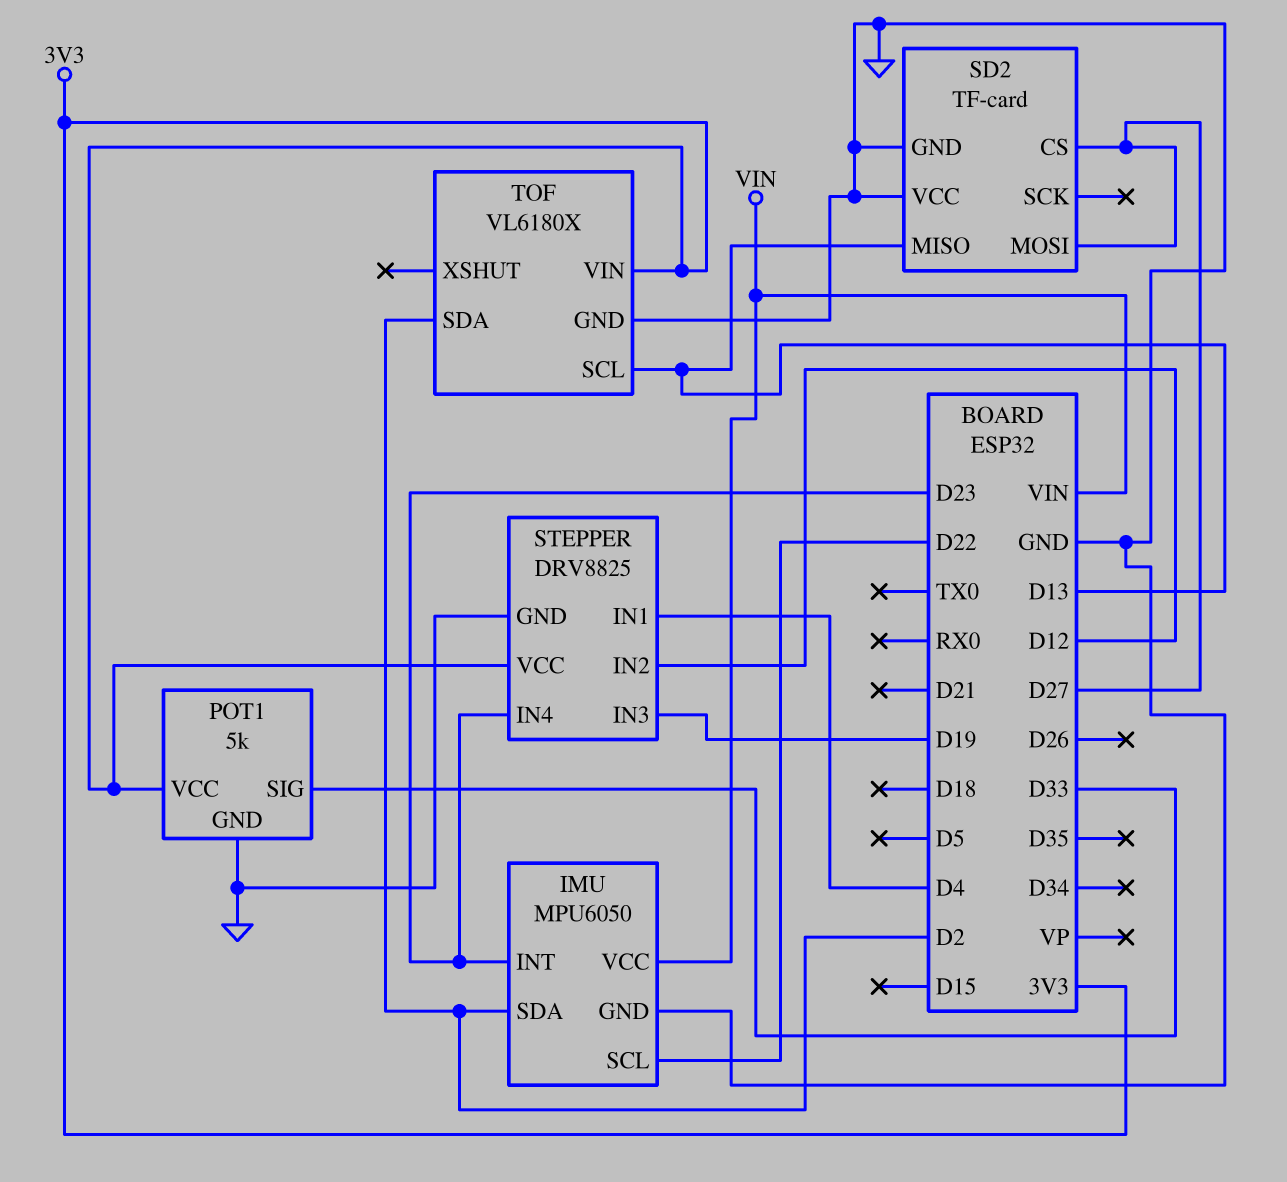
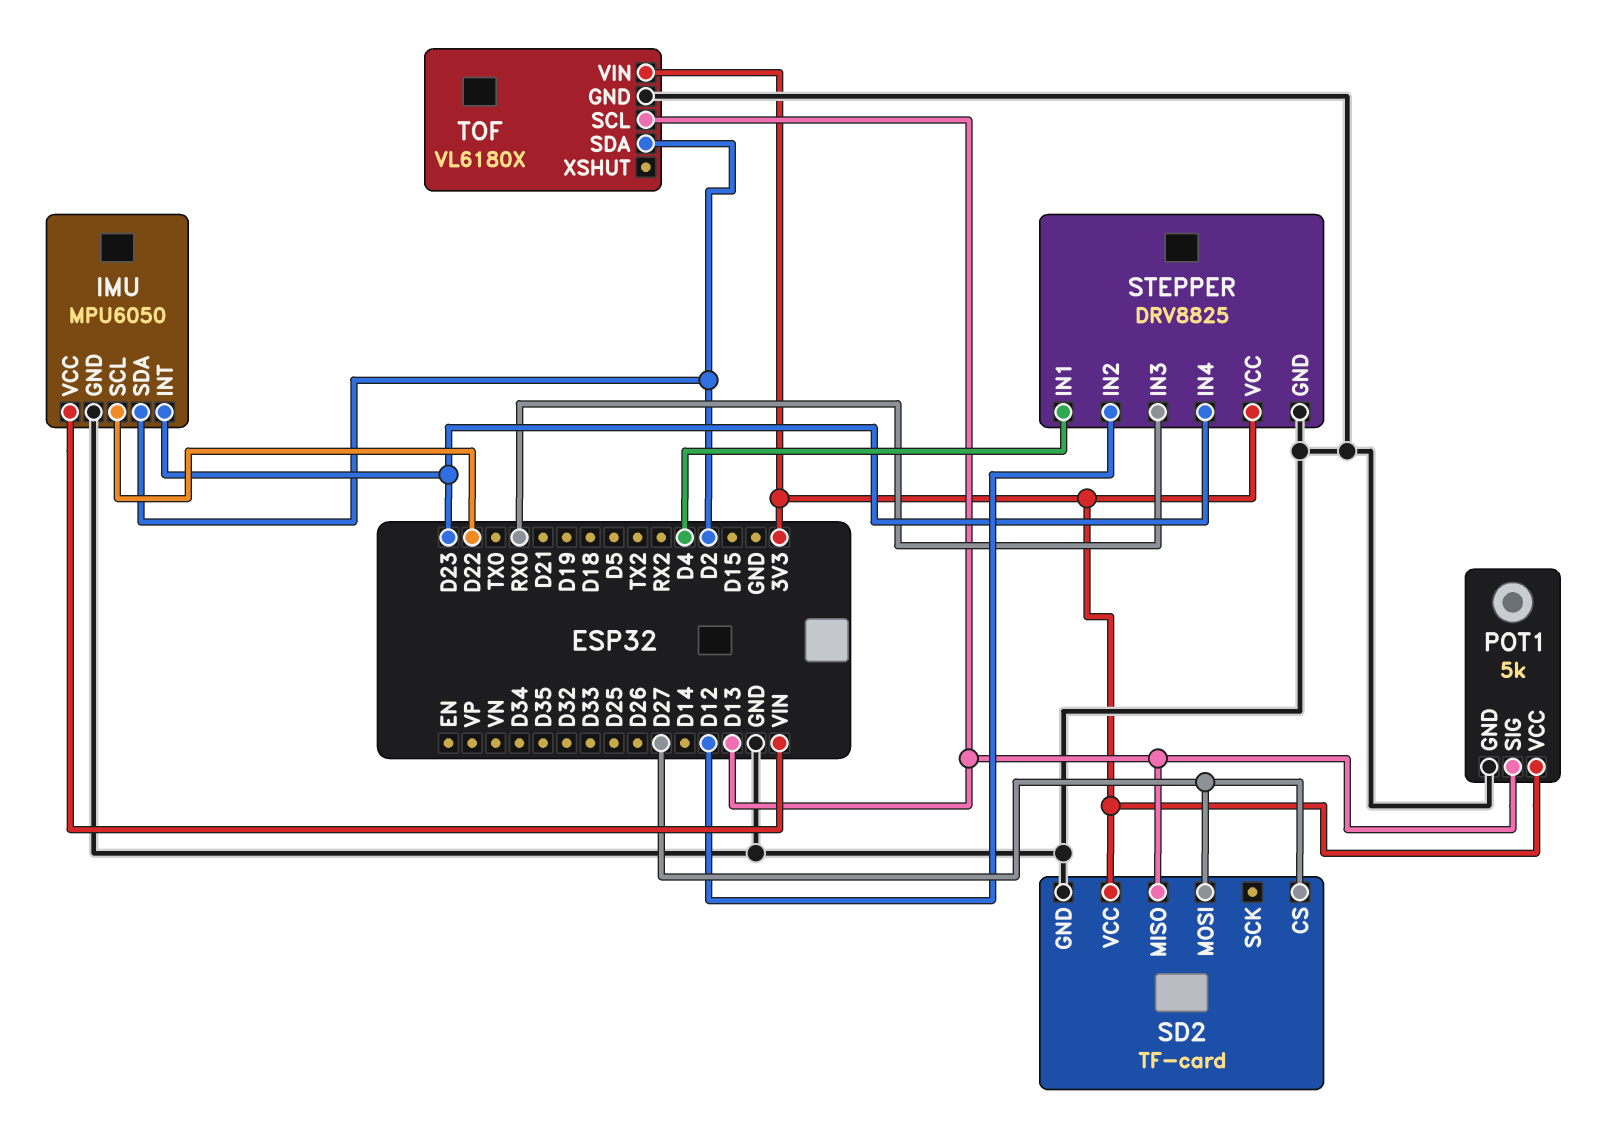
POT1 pin SIG: D33 -> D13
SD2 pin VCC: GND -> 3V3
STEPPER pin IN3: D19 -> RX0

